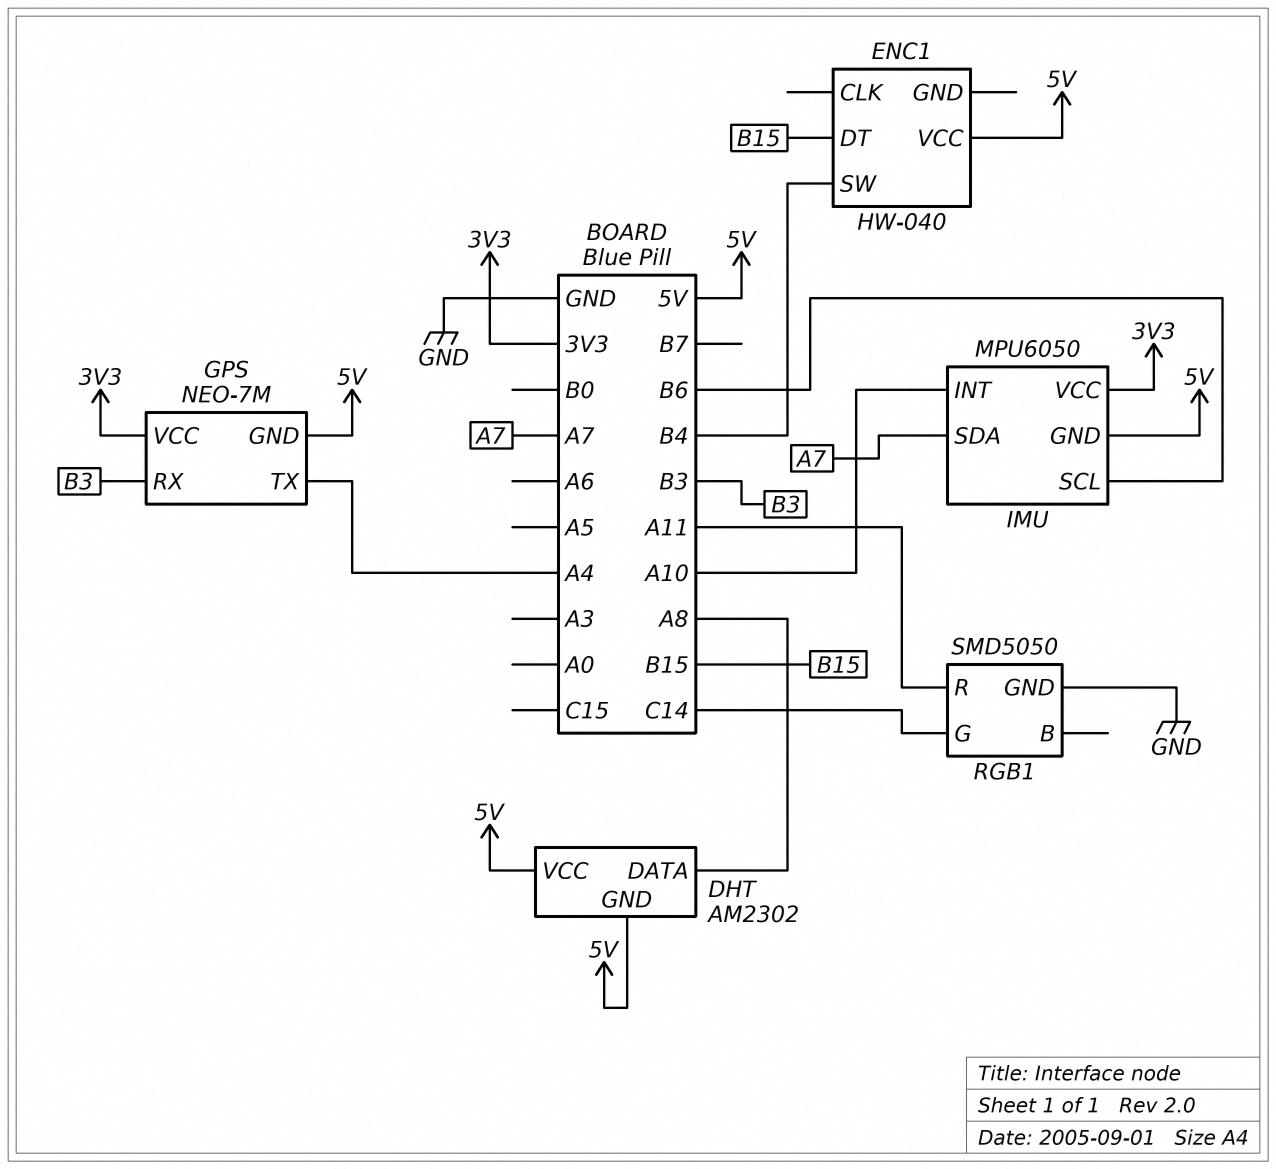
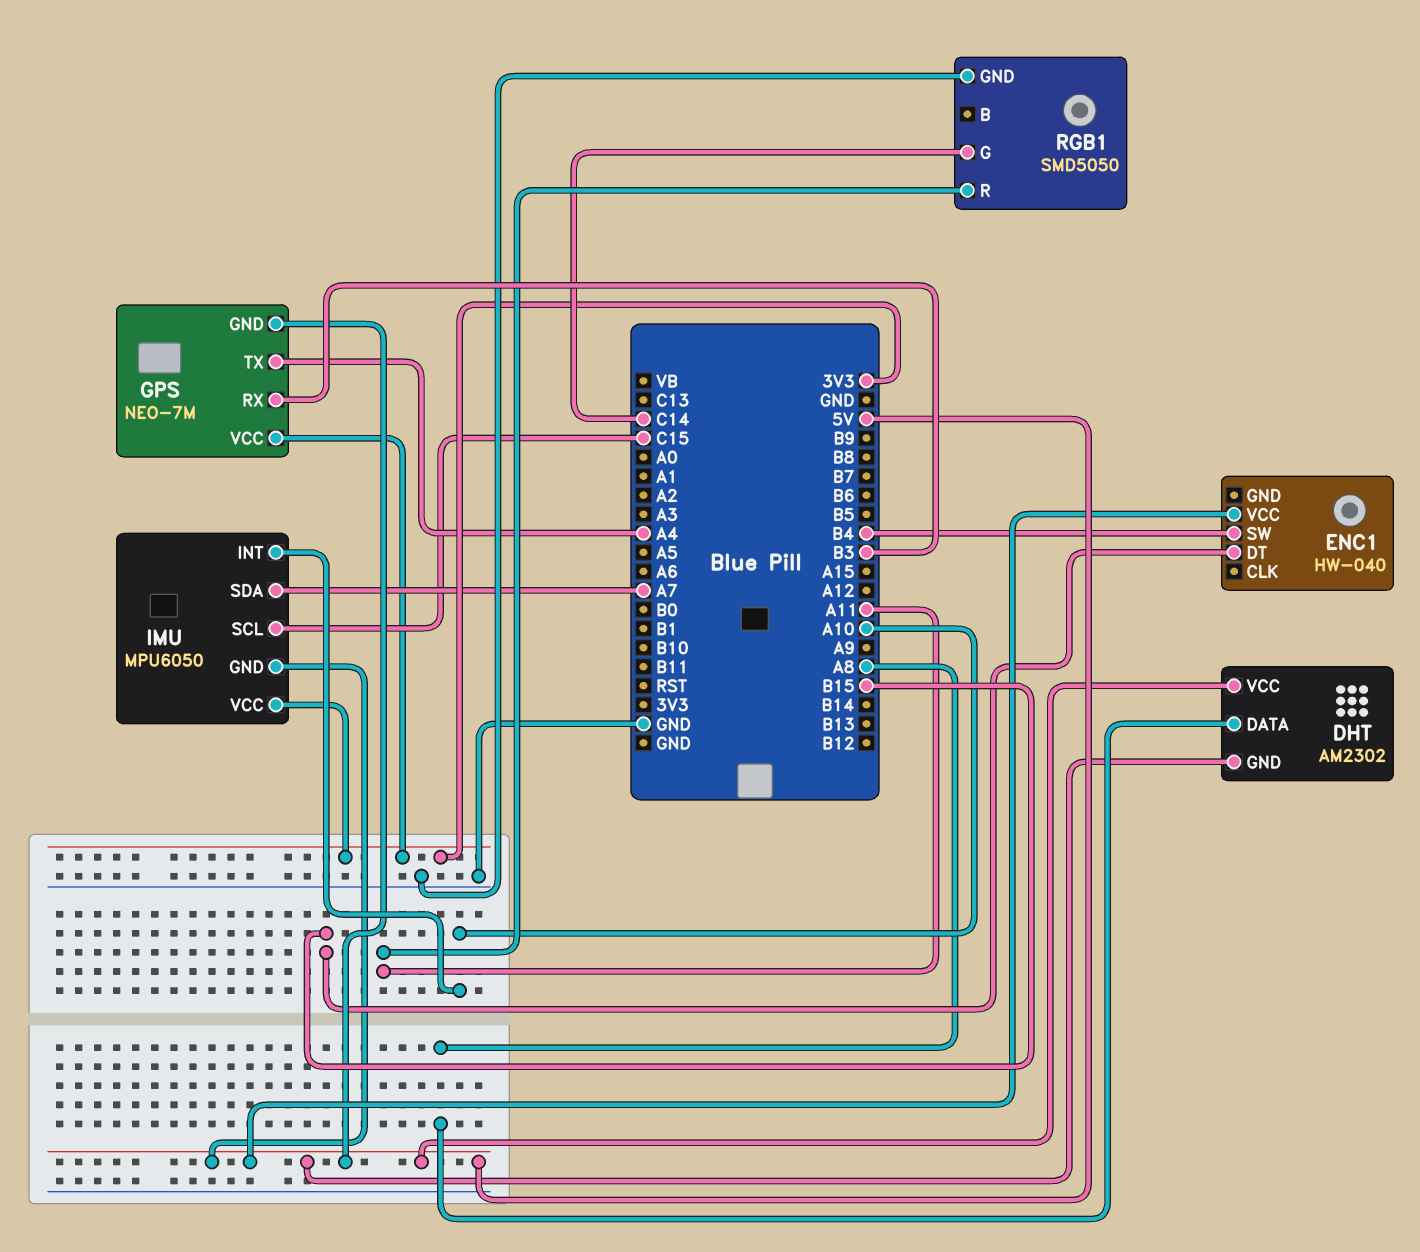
IMU pin SCL: B6 -> C15

